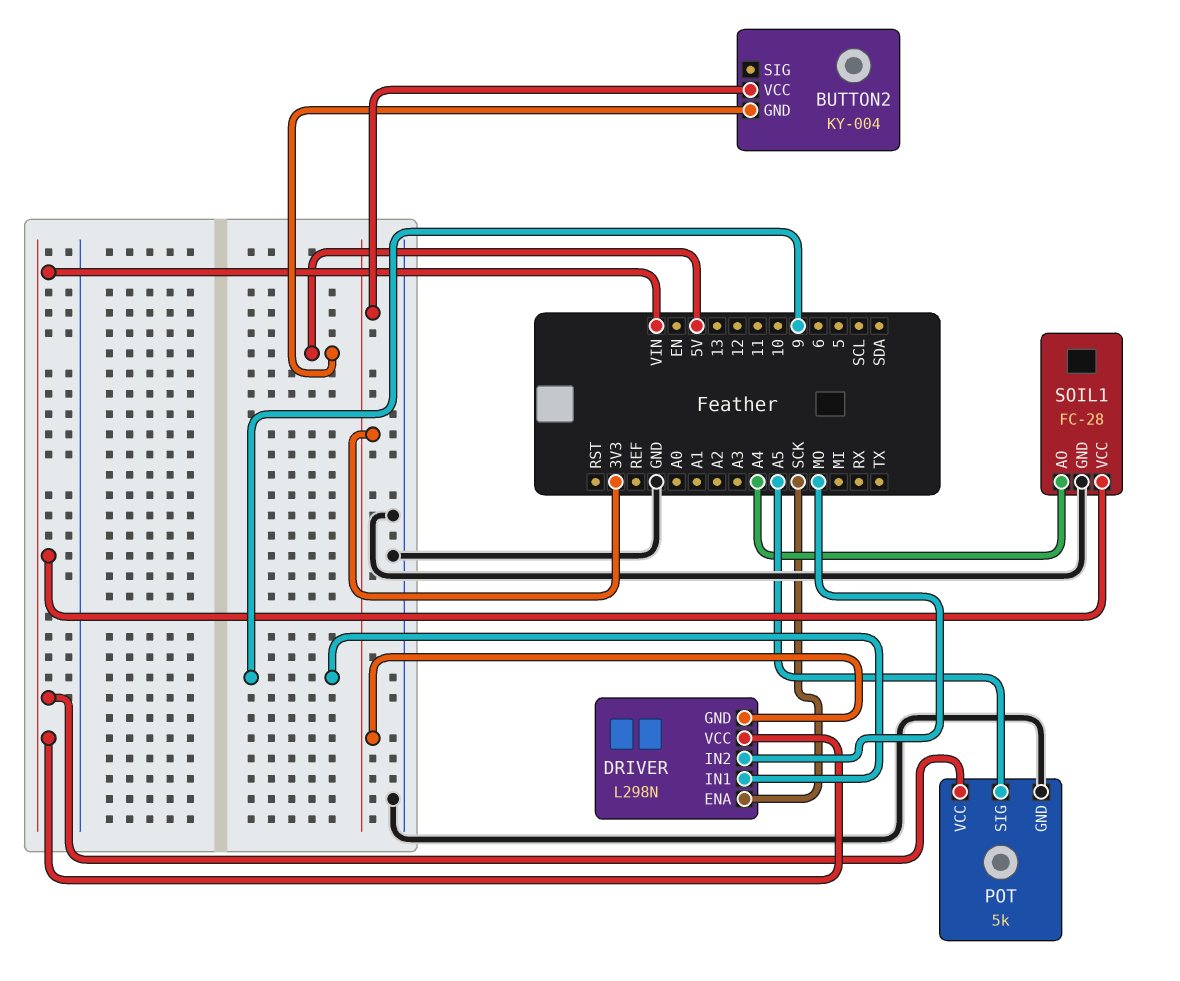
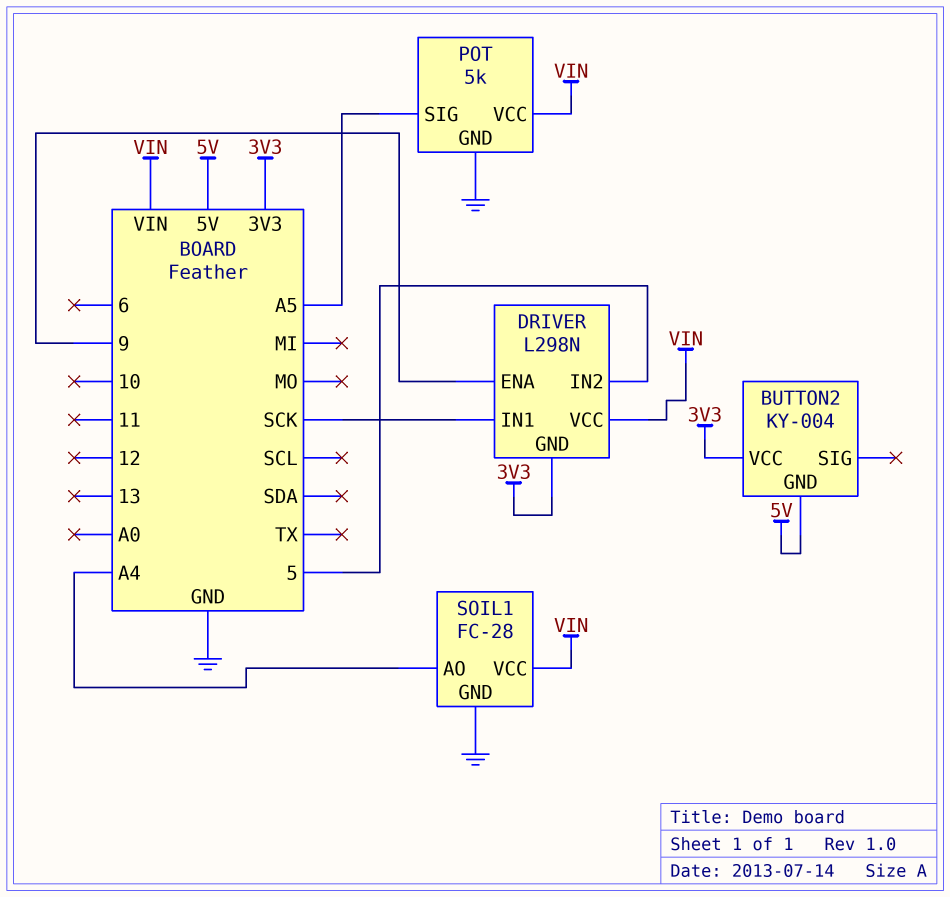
DRIVER pin ENA: SCK -> 9
DRIVER pin IN1: 9 -> SCK
DRIVER pin IN2: MO -> 5

